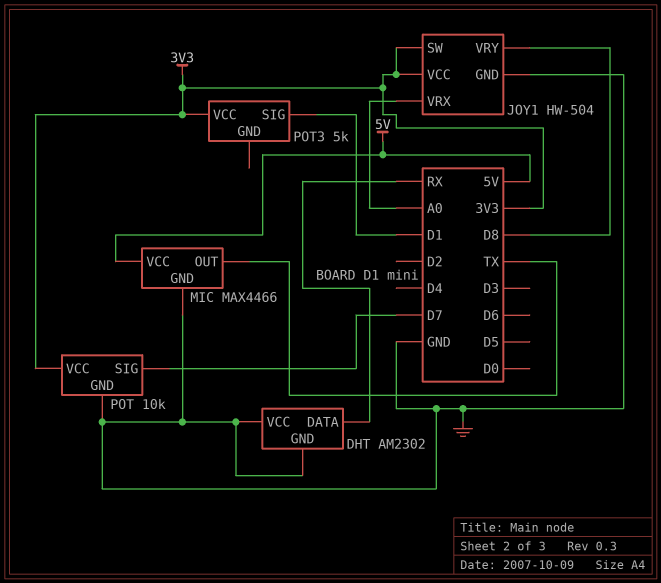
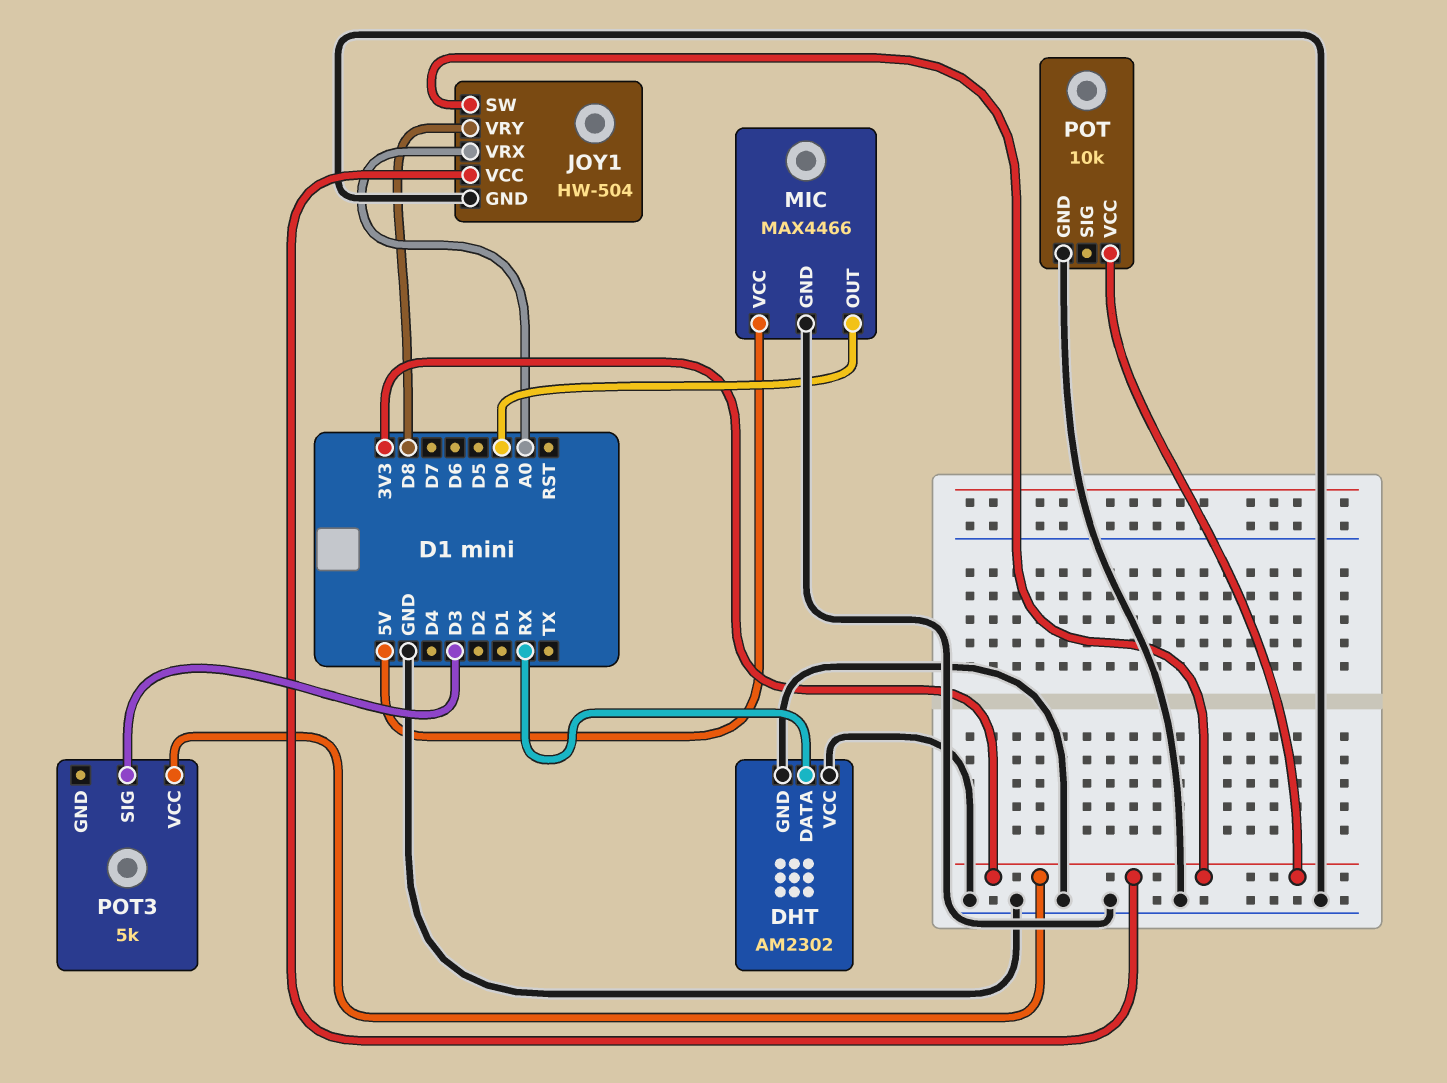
MIC pin OUT: TX -> D0
POT pin SIG: D7 -> none
POT3 pin SIG: D1 -> D3

